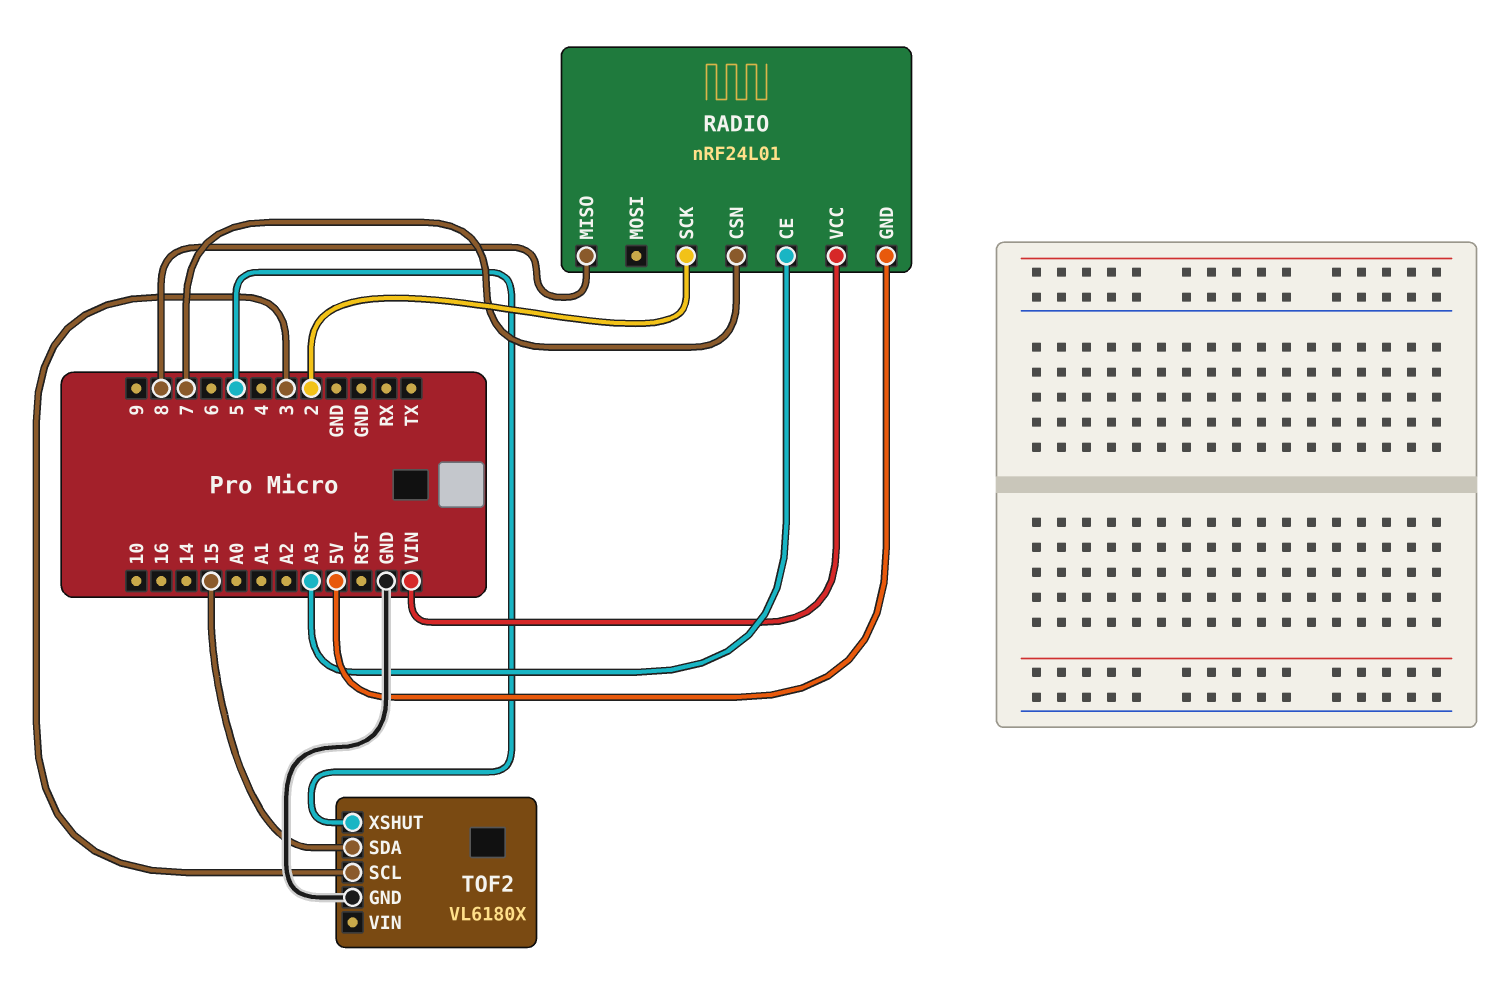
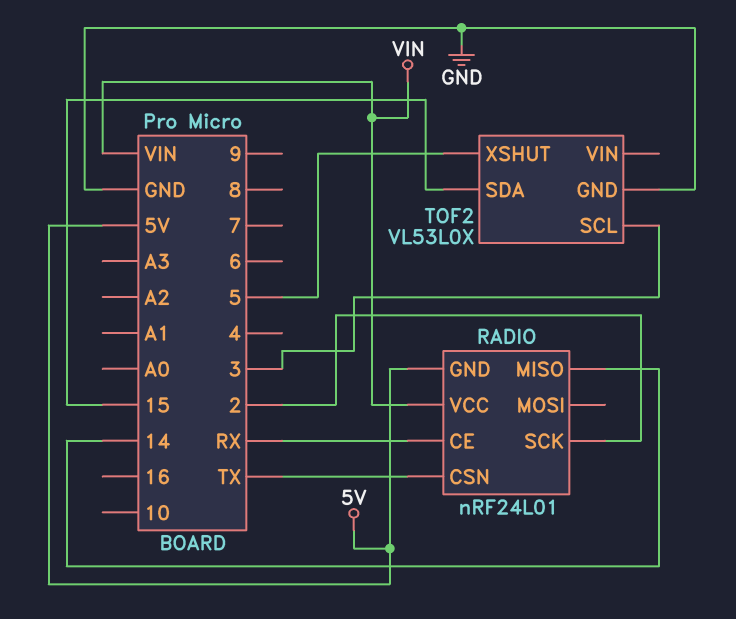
RADIO pin CE: A3 -> RX
RADIO pin CSN: 7 -> TX
RADIO pin MISO: 8 -> 14
TOF2: VL6180X -> VL53L0X

